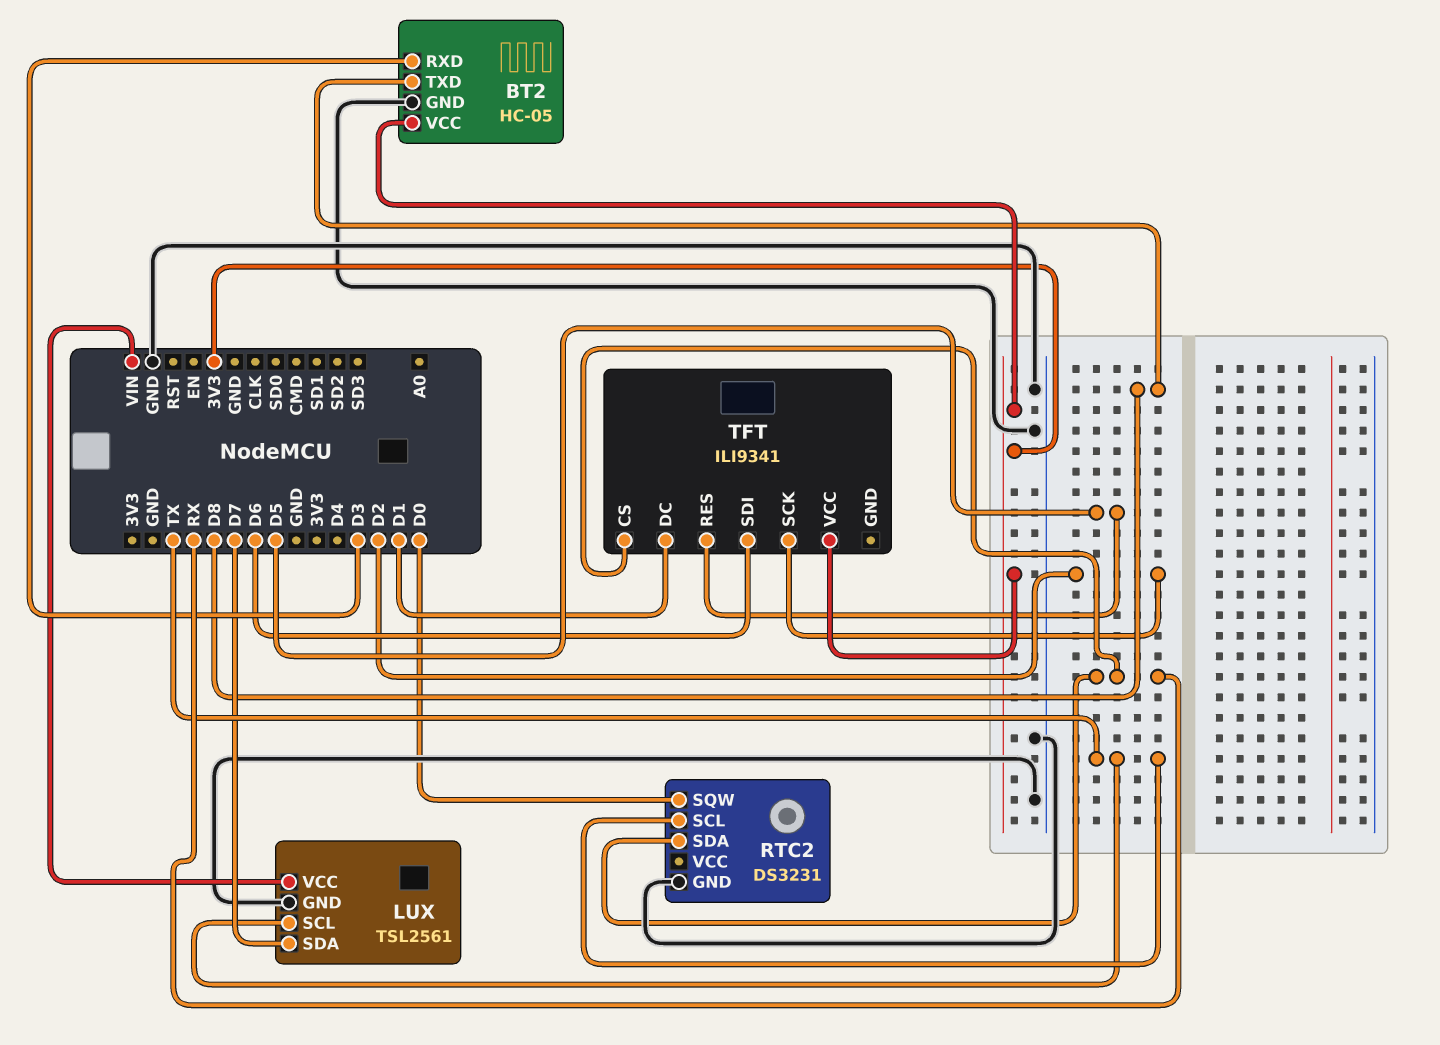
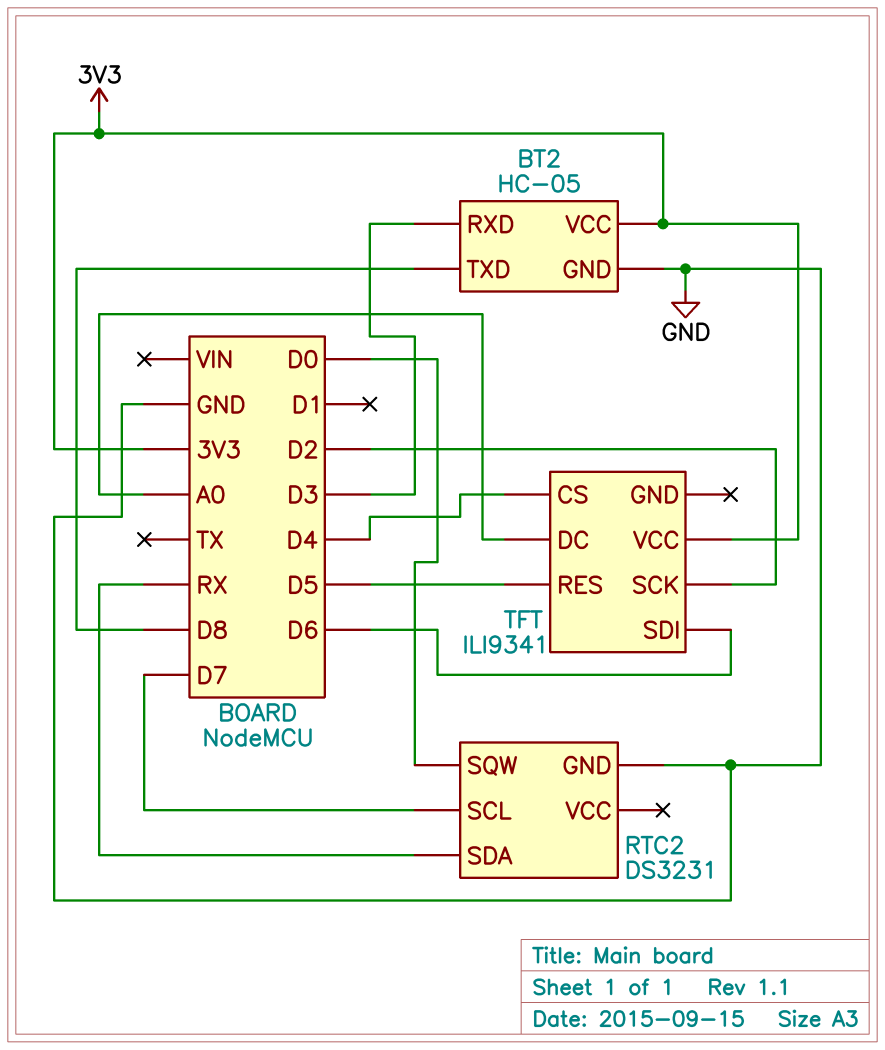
LUX: TSL2561 -> none
LUX pin GND: GND -> none
LUX pin SCL: TX -> none
LUX pin SDA: D7 -> none
LUX pin VCC: VIN -> none
RTC2 pin SCL: TX -> D7
TFT pin CS: RX -> D4
TFT pin DC: D1 -> A0

